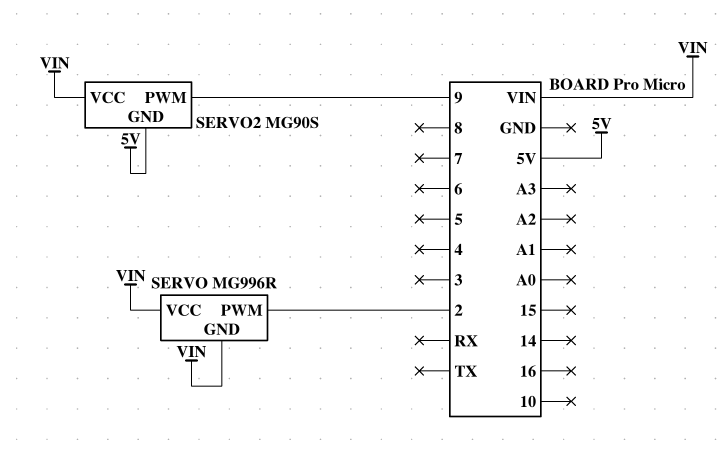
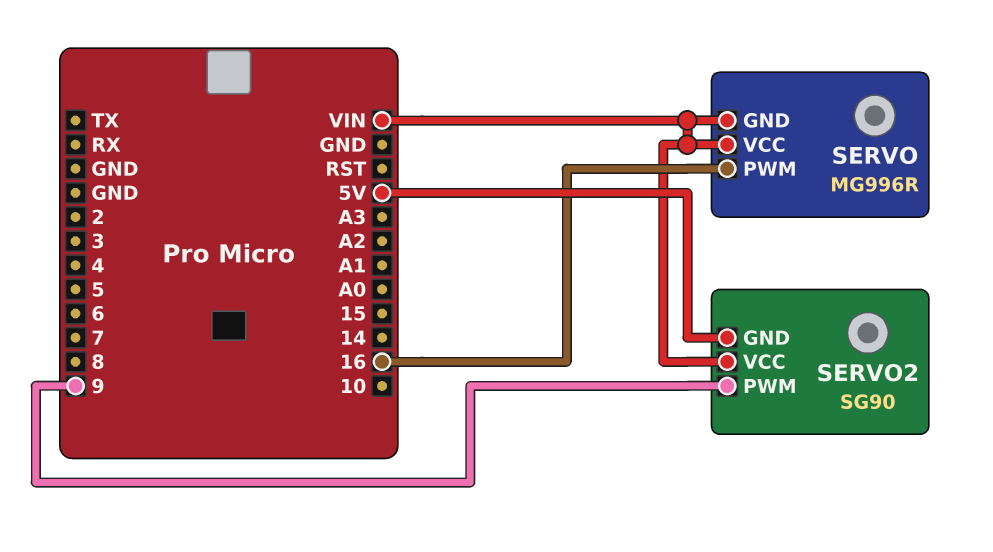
SERVO pin PWM: 2 -> 16
SERVO2: MG90S -> SG90

